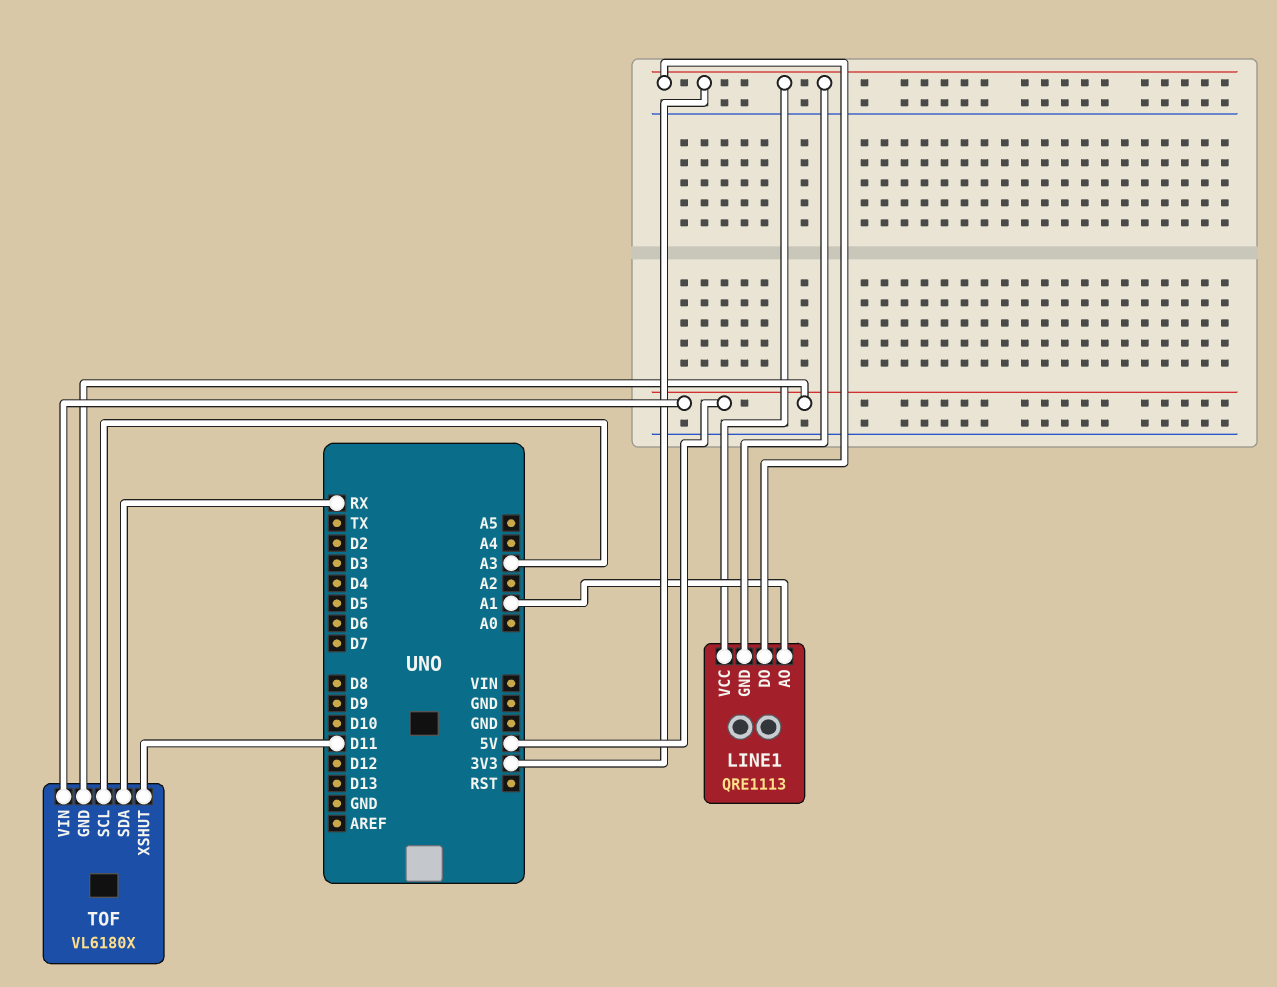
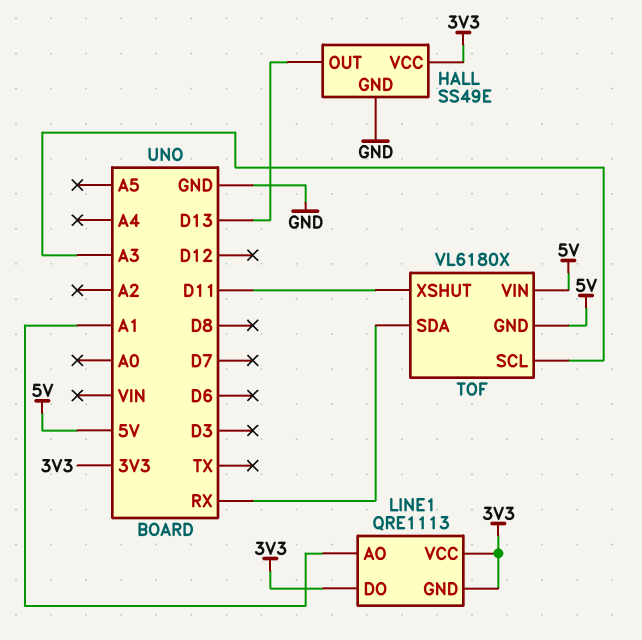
HALL: none -> SS49E
HALL pin GND: none -> GND
HALL pin OUT: none -> D13
HALL pin VCC: none -> 3V3

